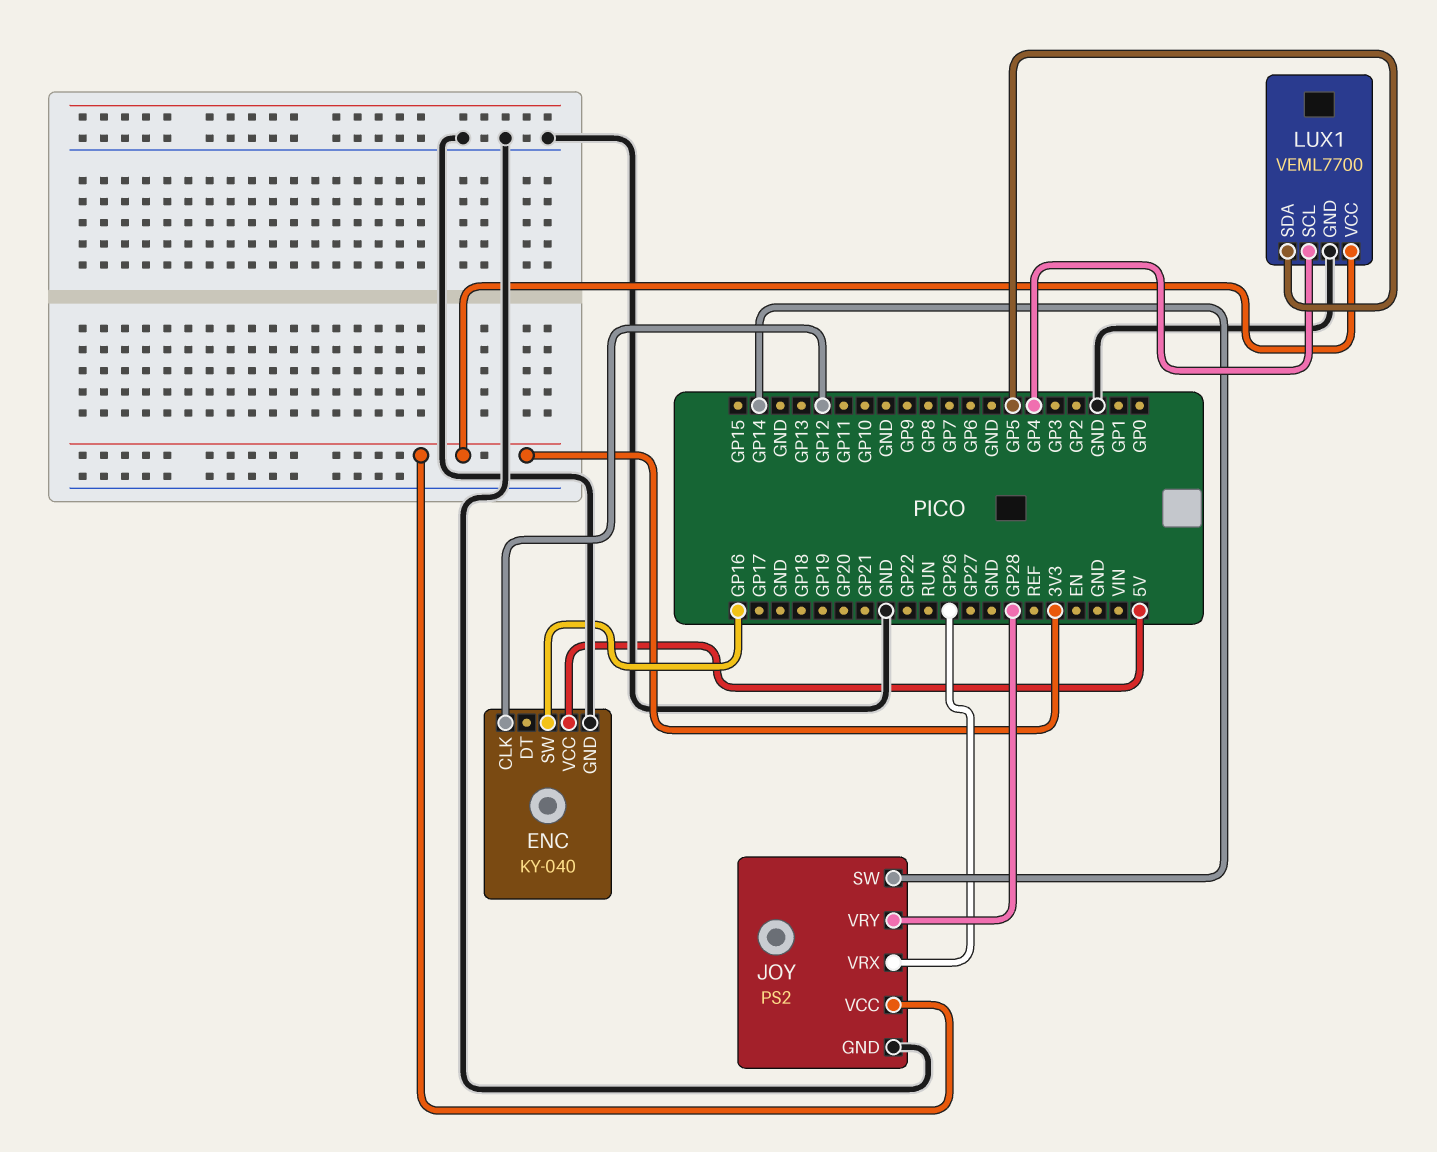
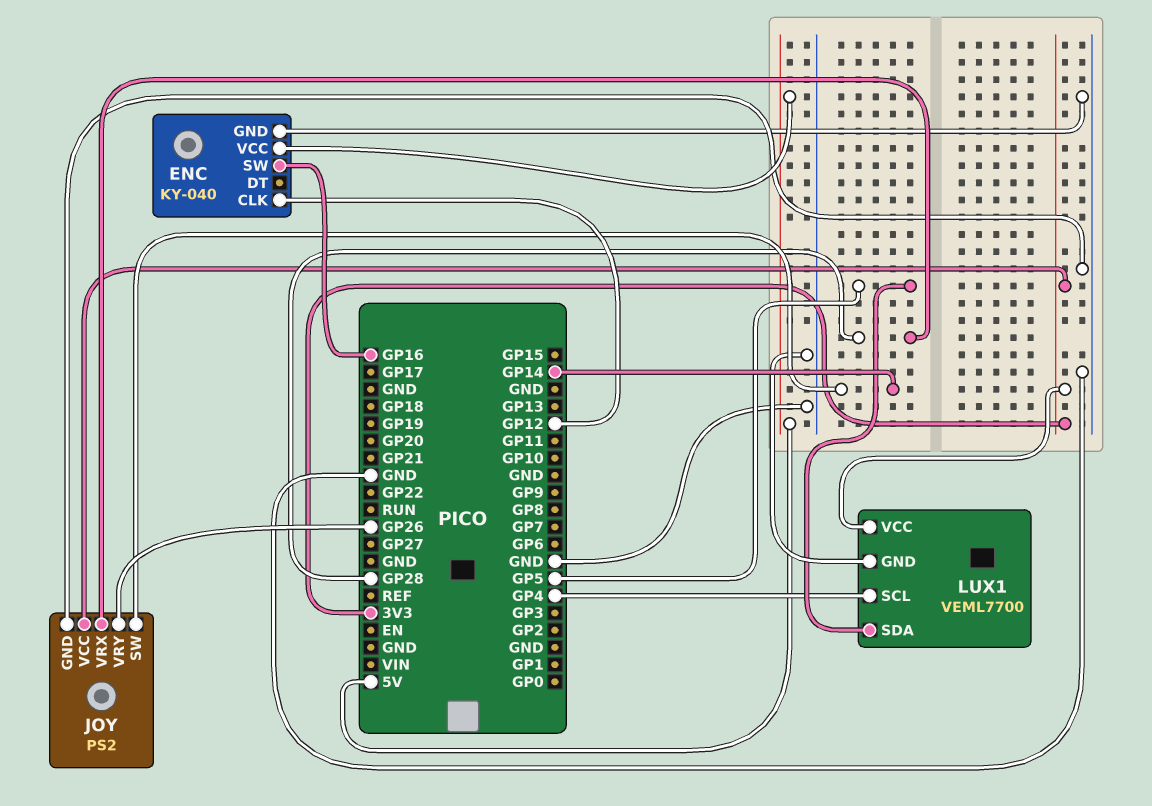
JOY pin VRX: GP26 -> GP28
JOY pin VRY: GP28 -> GP26

